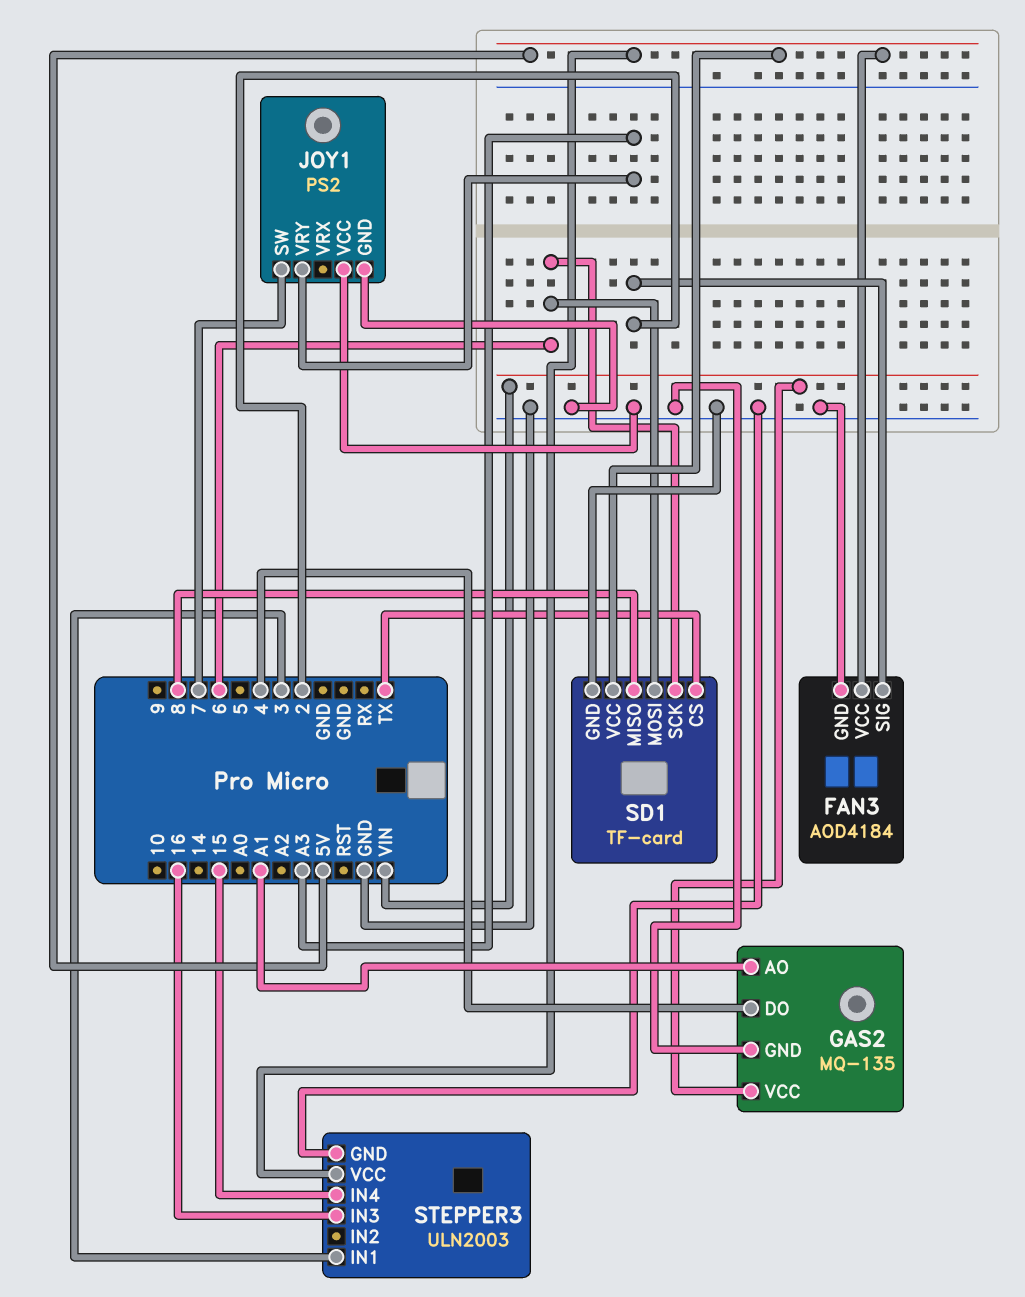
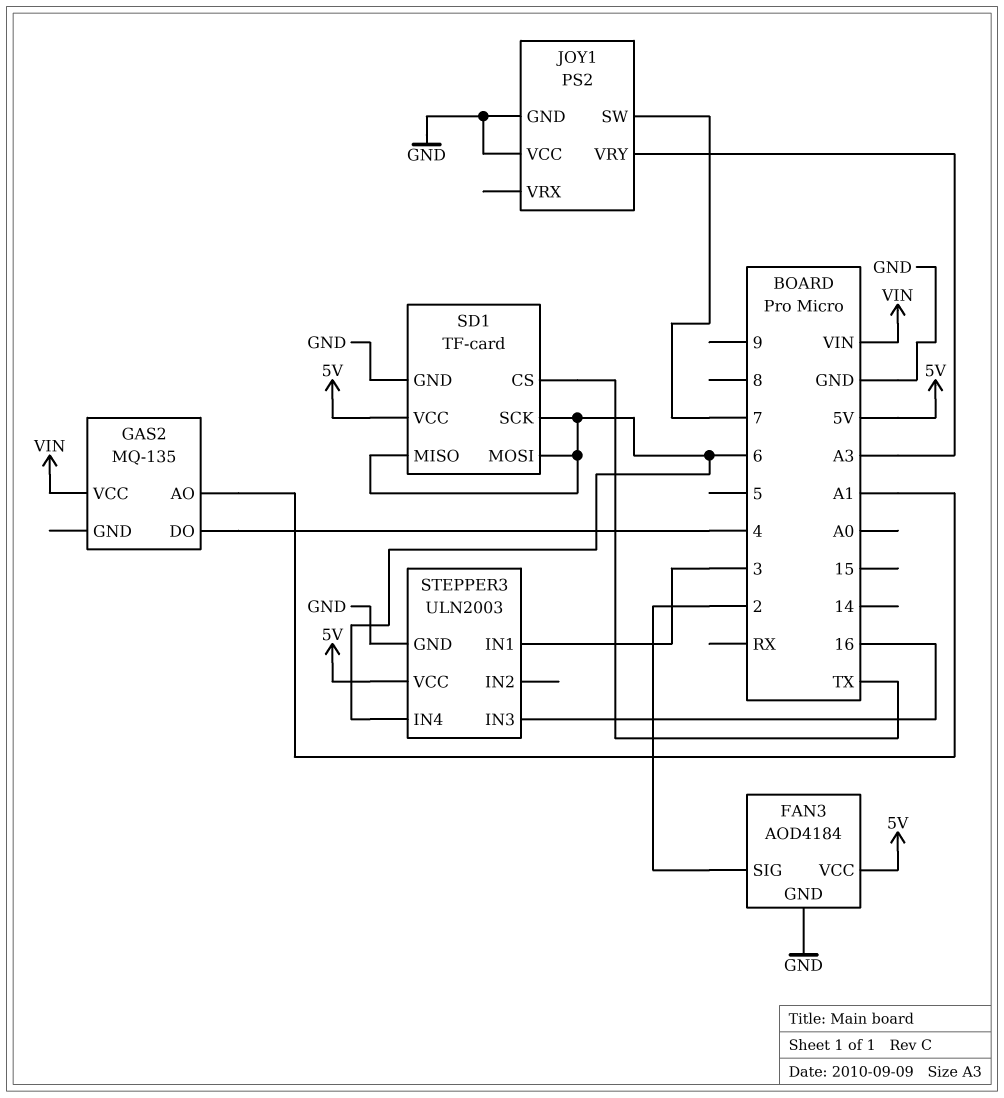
GAS2 pin GND: GND -> none
SD1 pin MISO: 8 -> 6
STEPPER3 pin IN4: 15 -> 6

